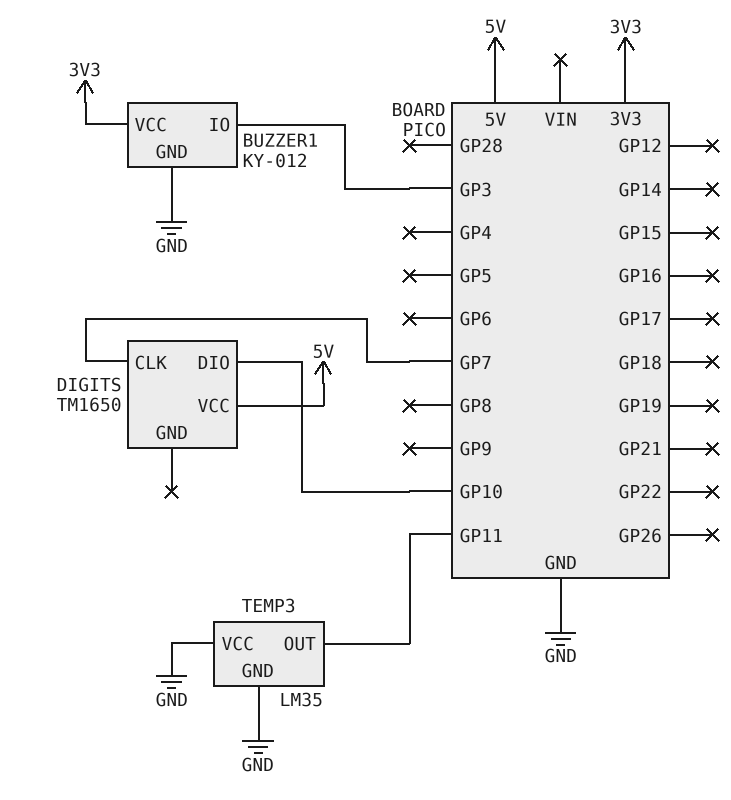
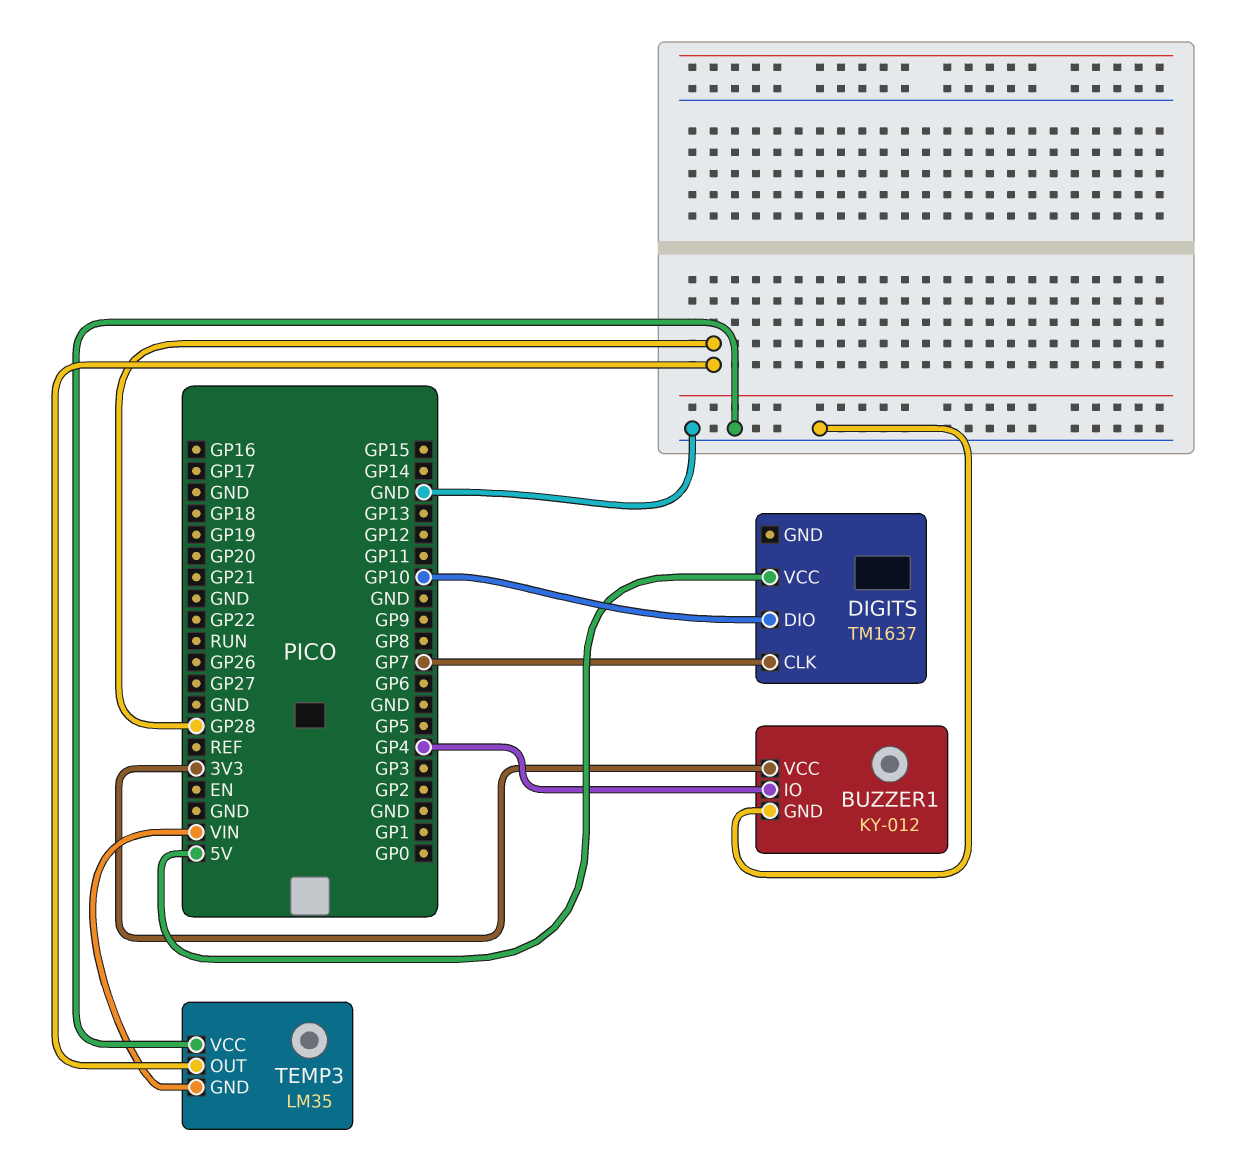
BUZZER1 pin IO: GP3 -> GP4
DIGITS: TM1650 -> TM1637
TEMP3 pin GND: GND -> VIN
TEMP3 pin OUT: GP11 -> GP28

